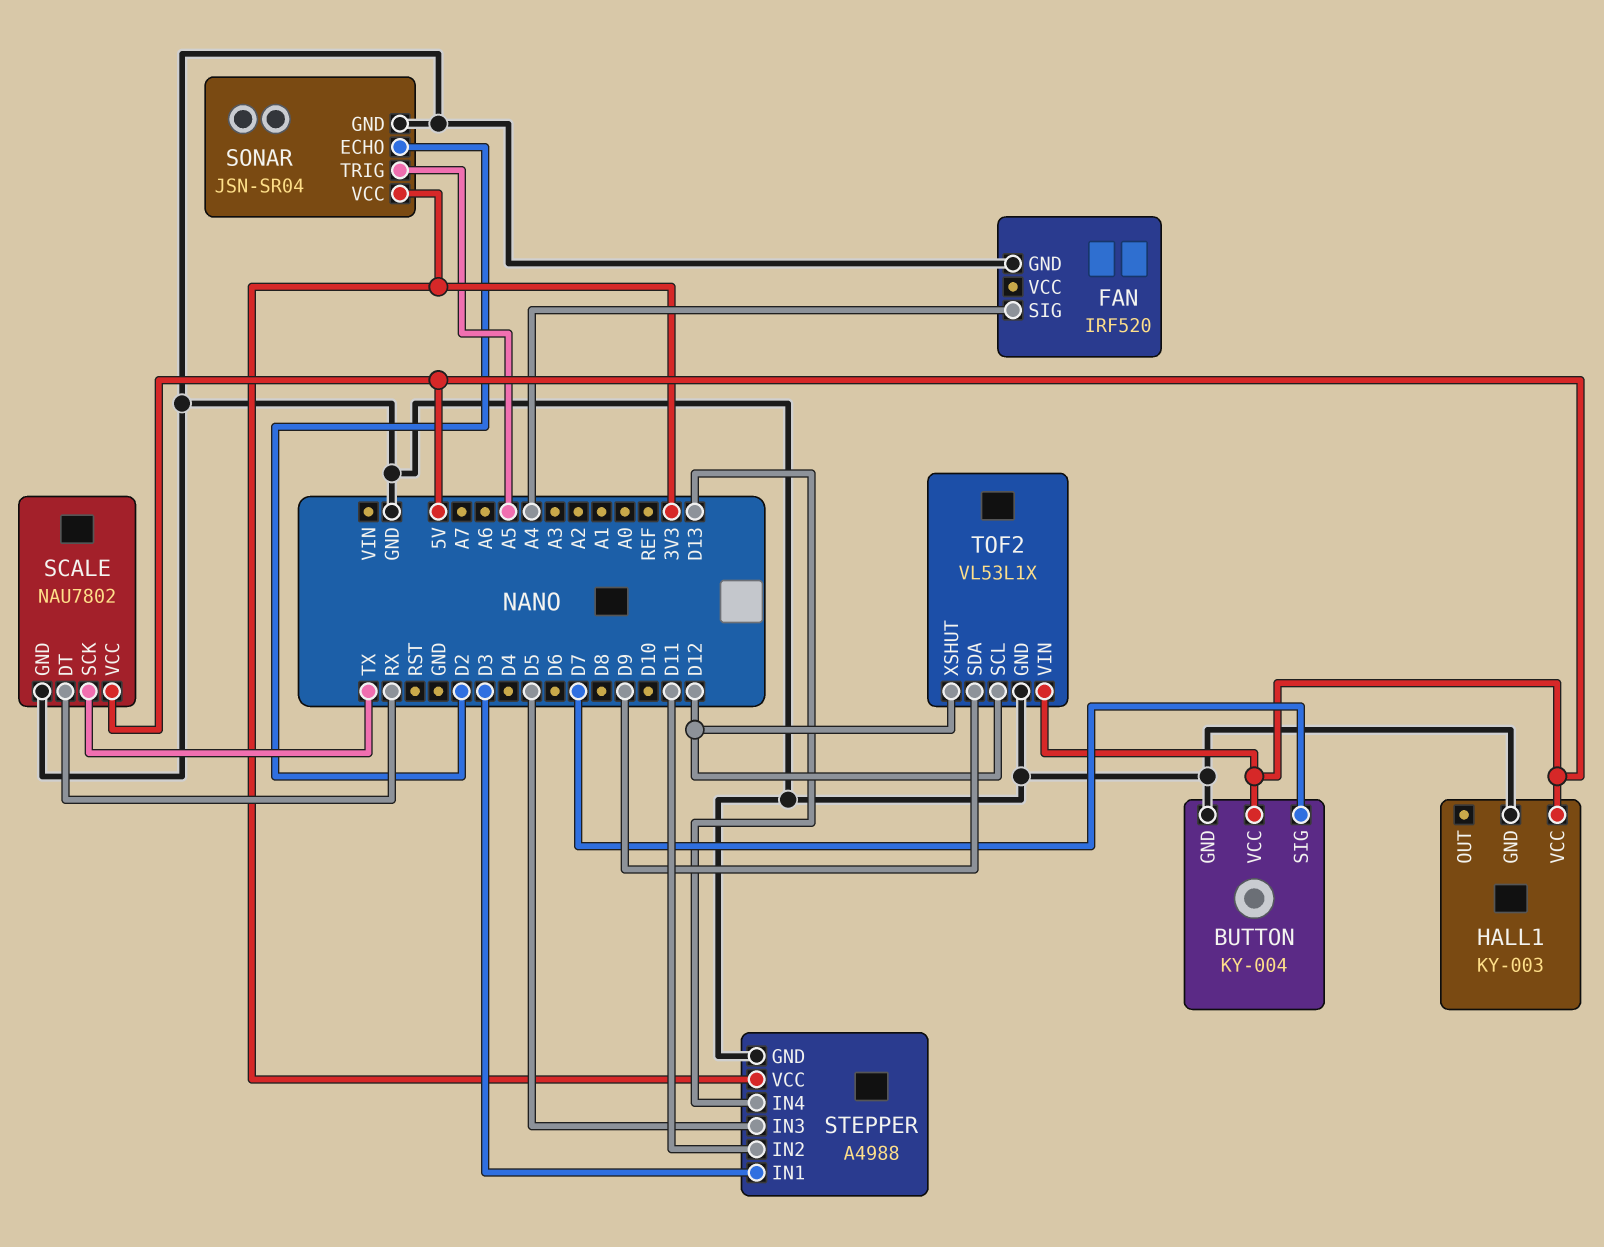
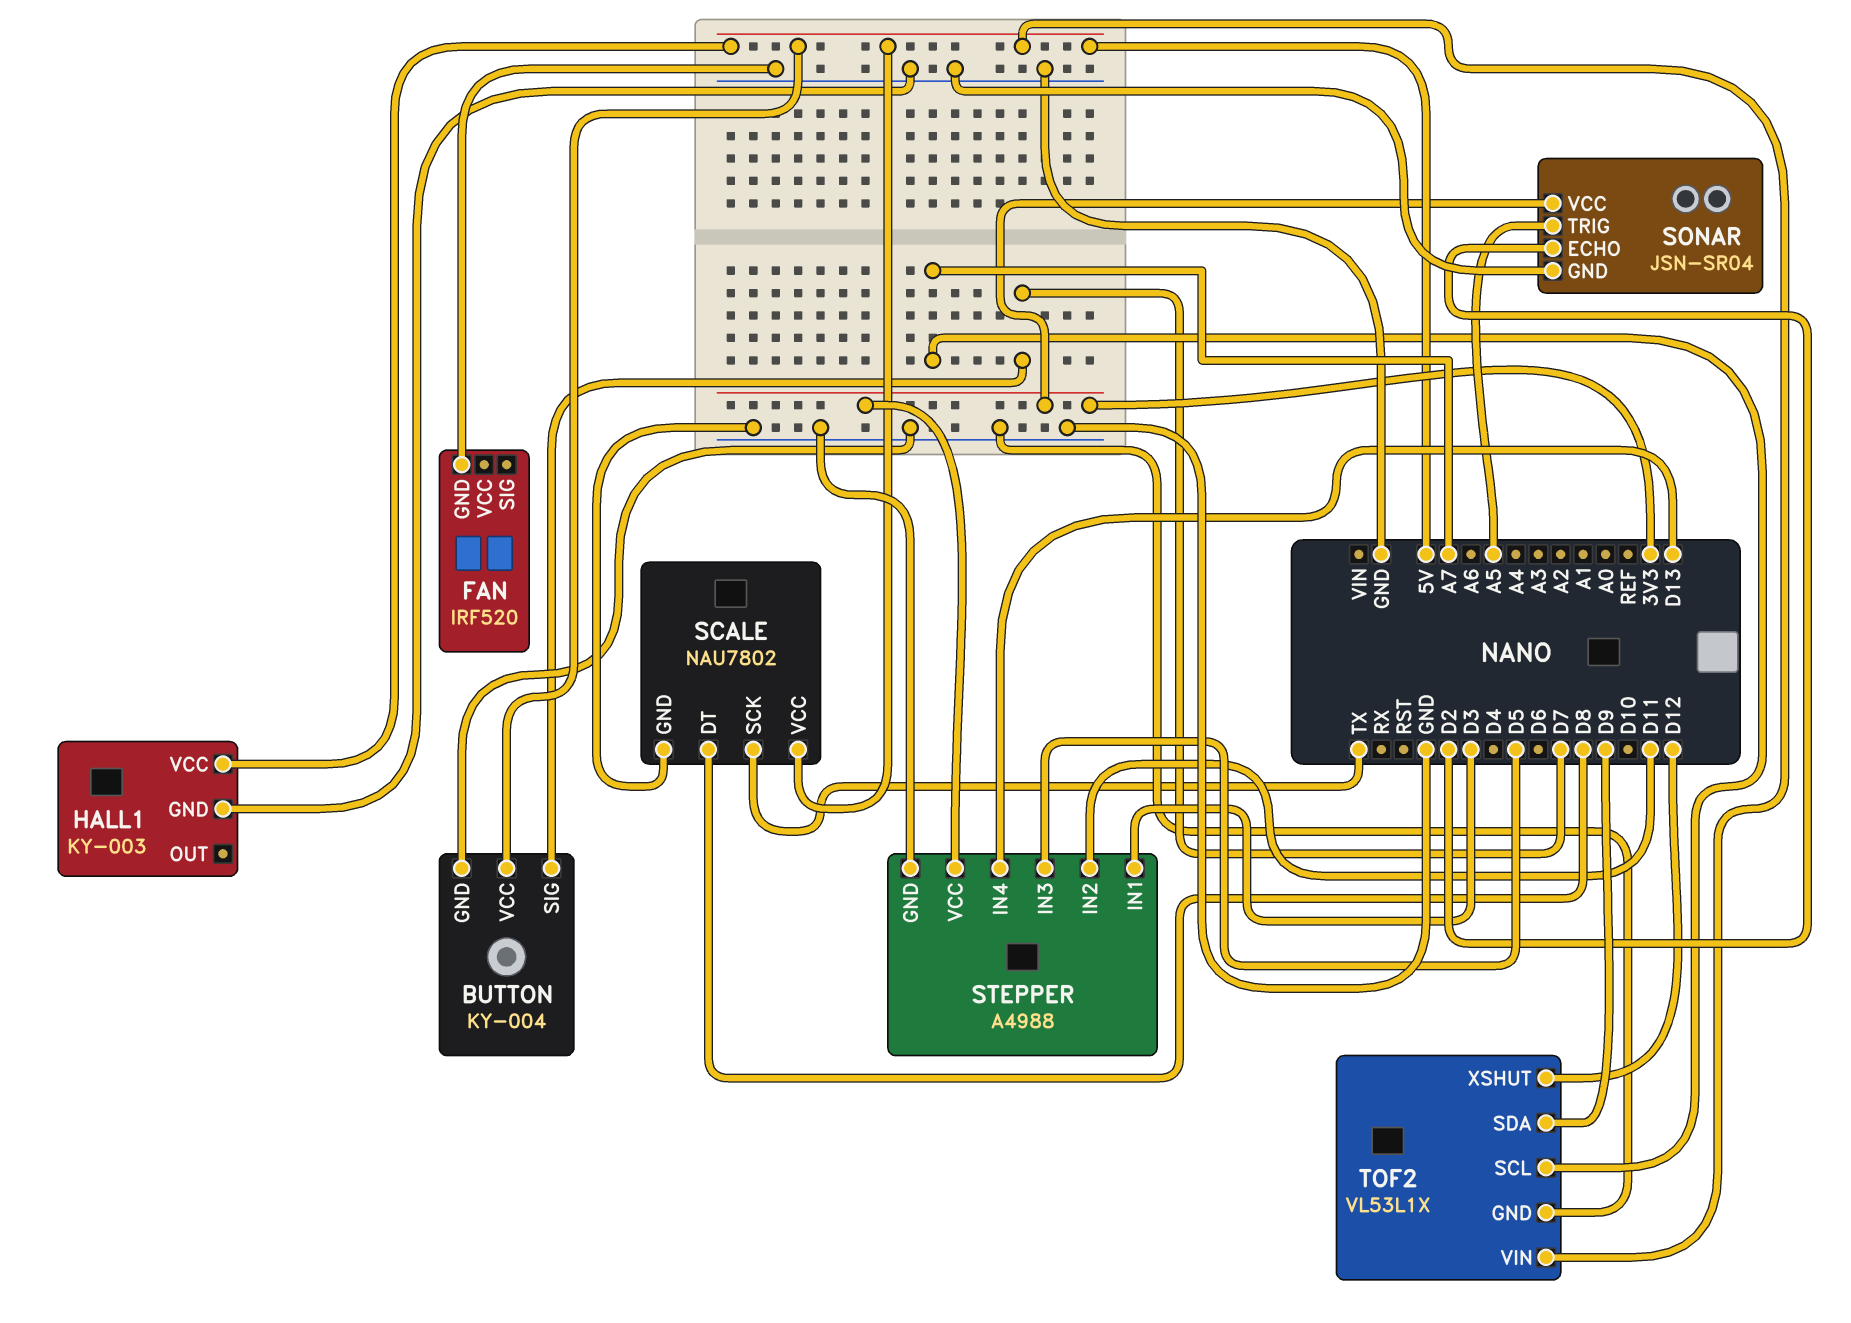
FAN pin SIG: A4 -> none
SCALE pin DT: RX -> D8
TOF2 pin SCL: D12 -> A7

